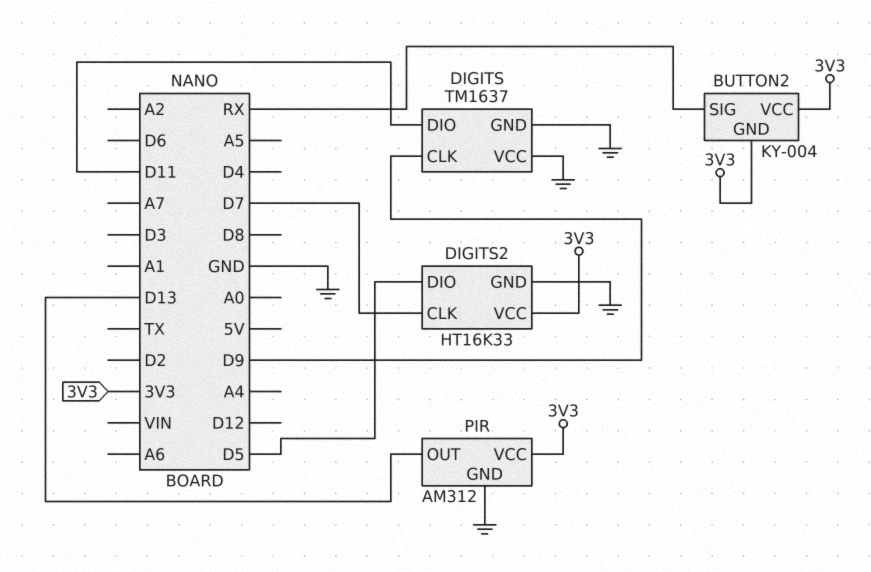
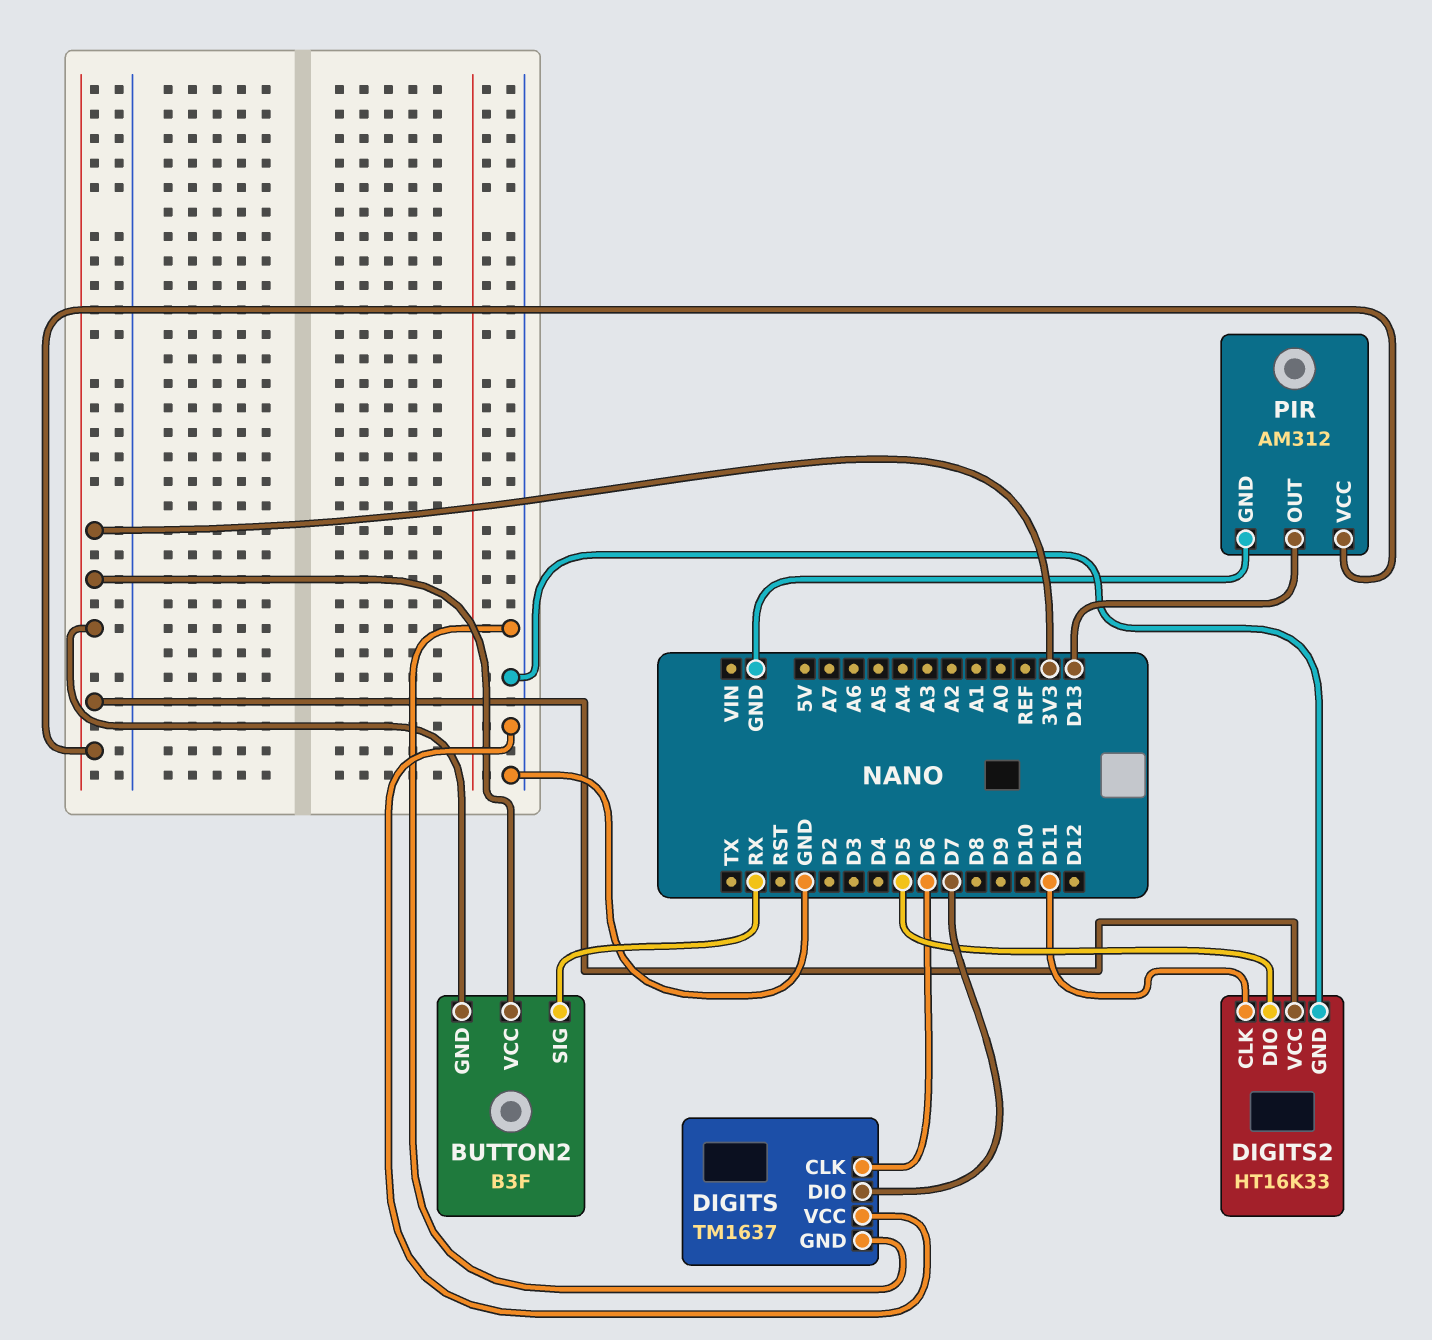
BUTTON2: KY-004 -> B3F
DIGITS pin CLK: D9 -> D6
DIGITS pin DIO: D11 -> D7
DIGITS2 pin CLK: D7 -> D11

